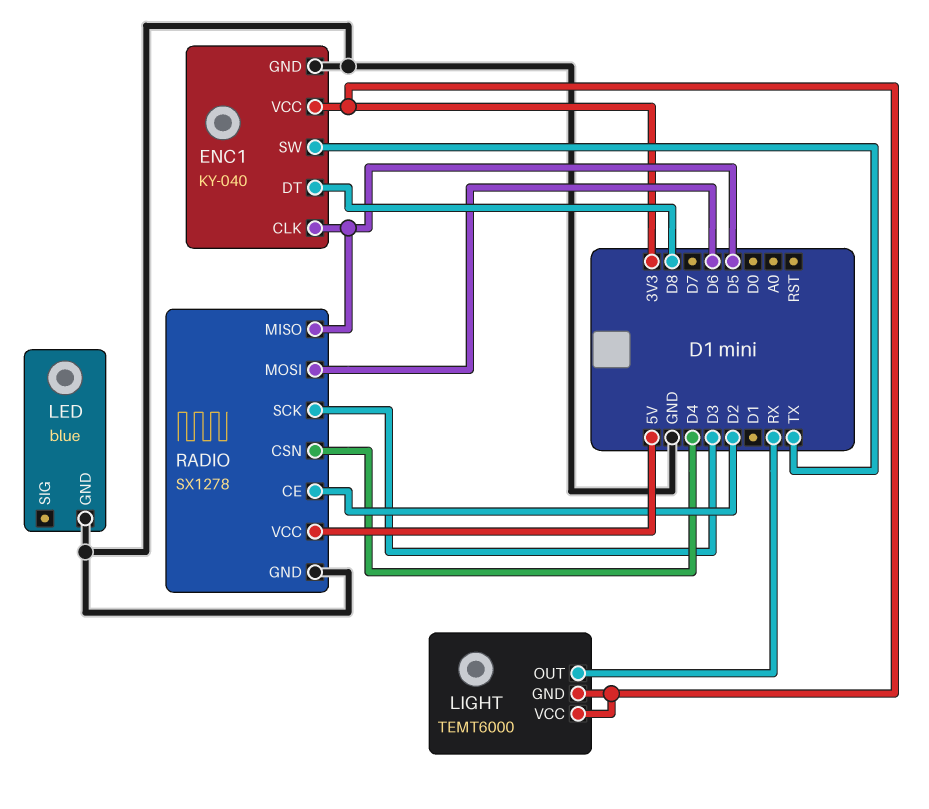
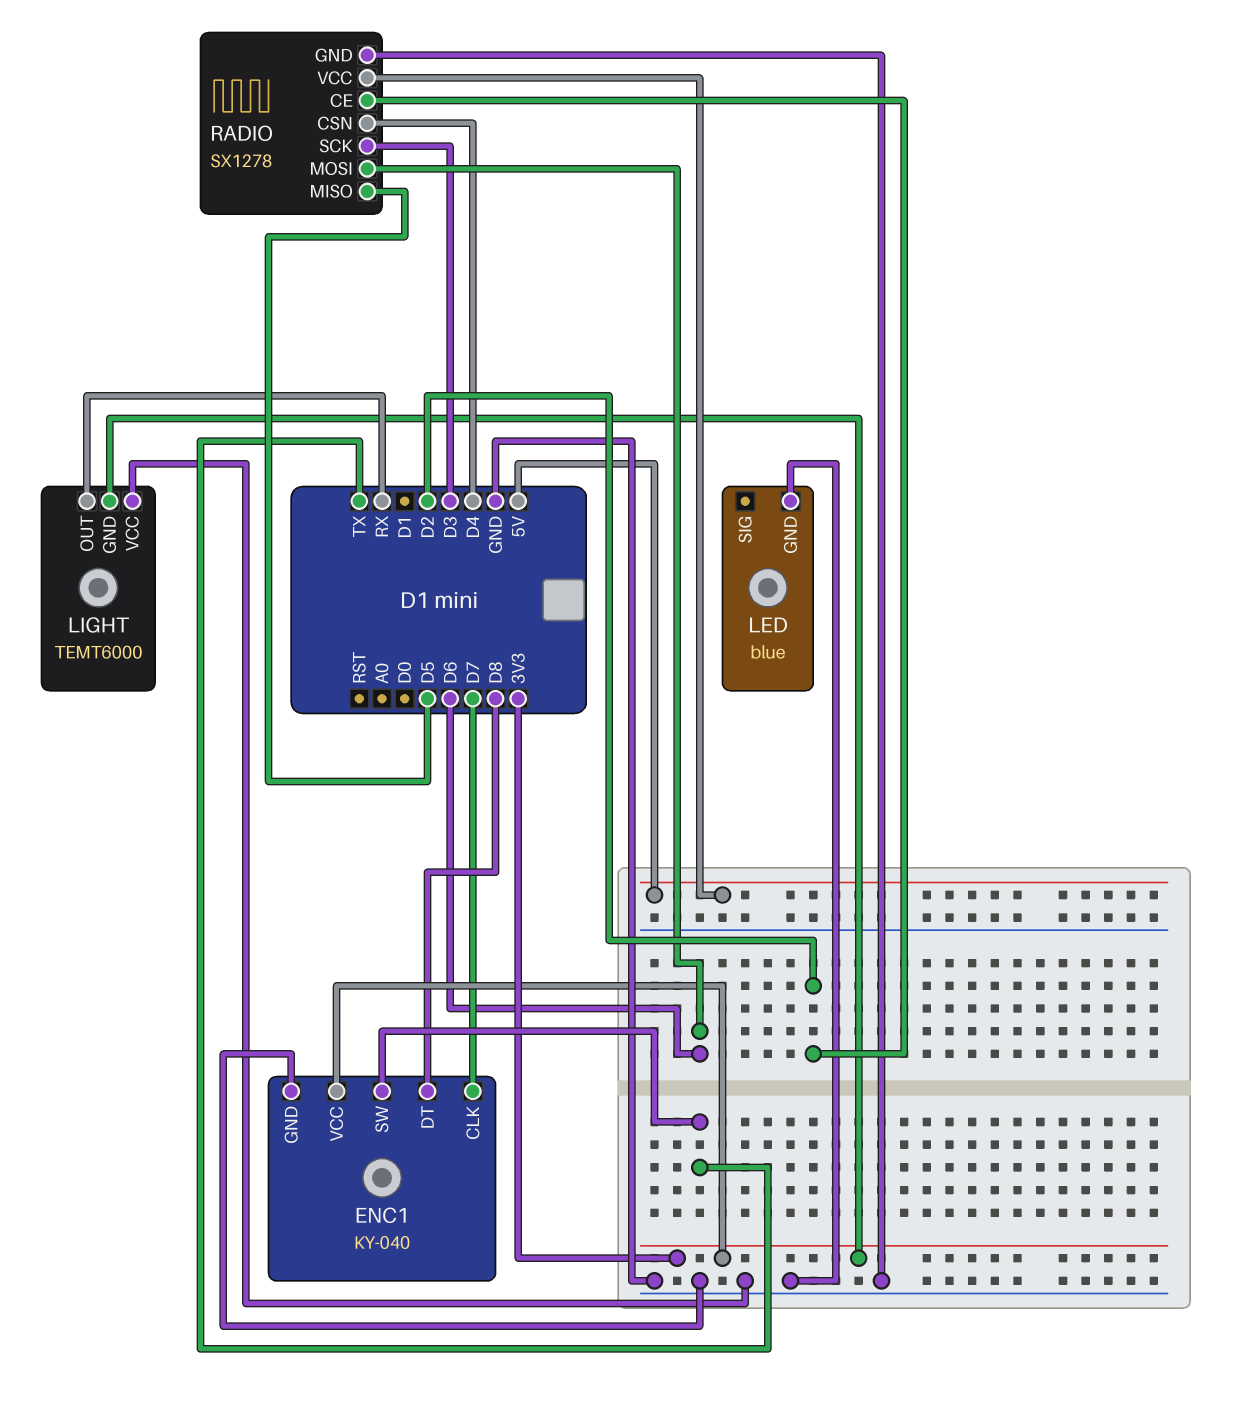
ENC1 pin CLK: D5 -> D7
LIGHT pin VCC: 3V3 -> GND

